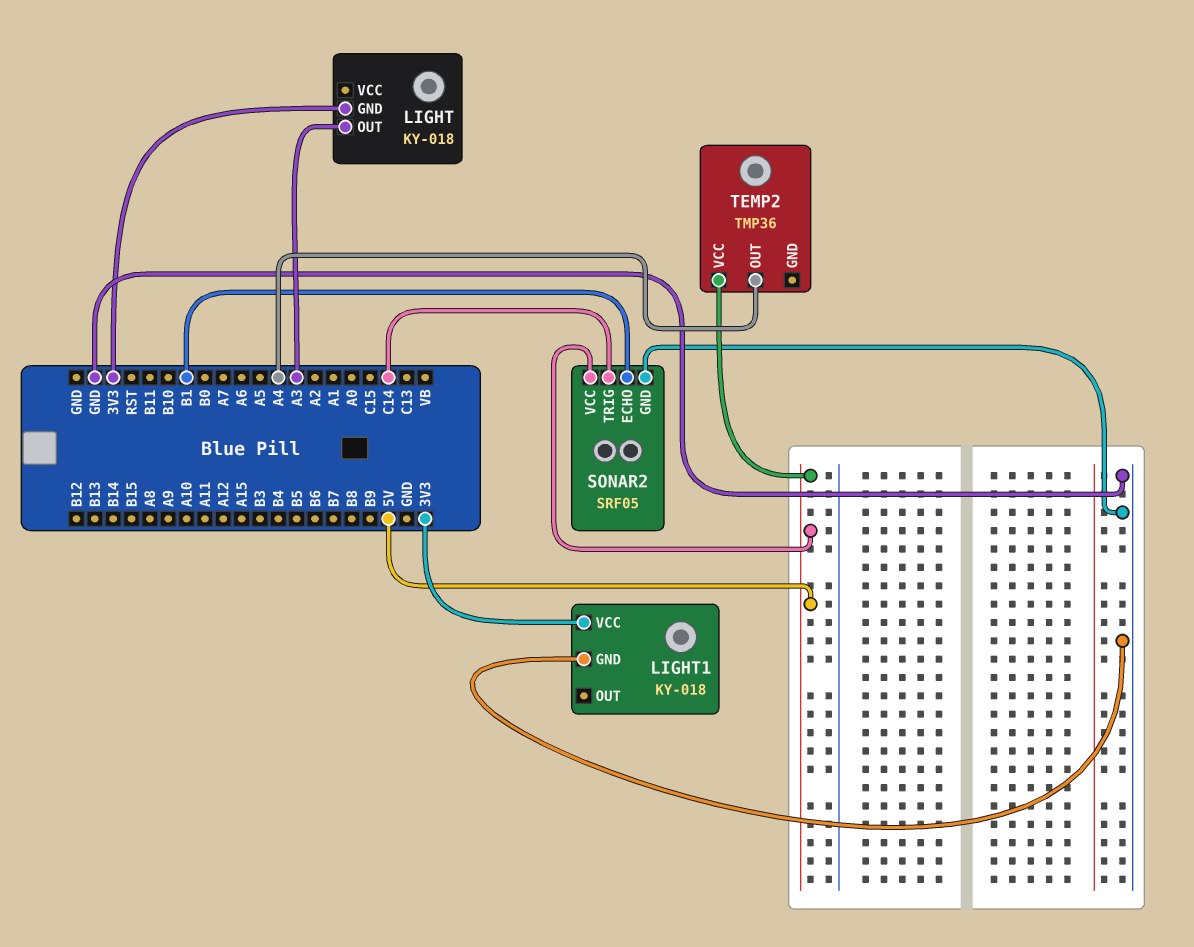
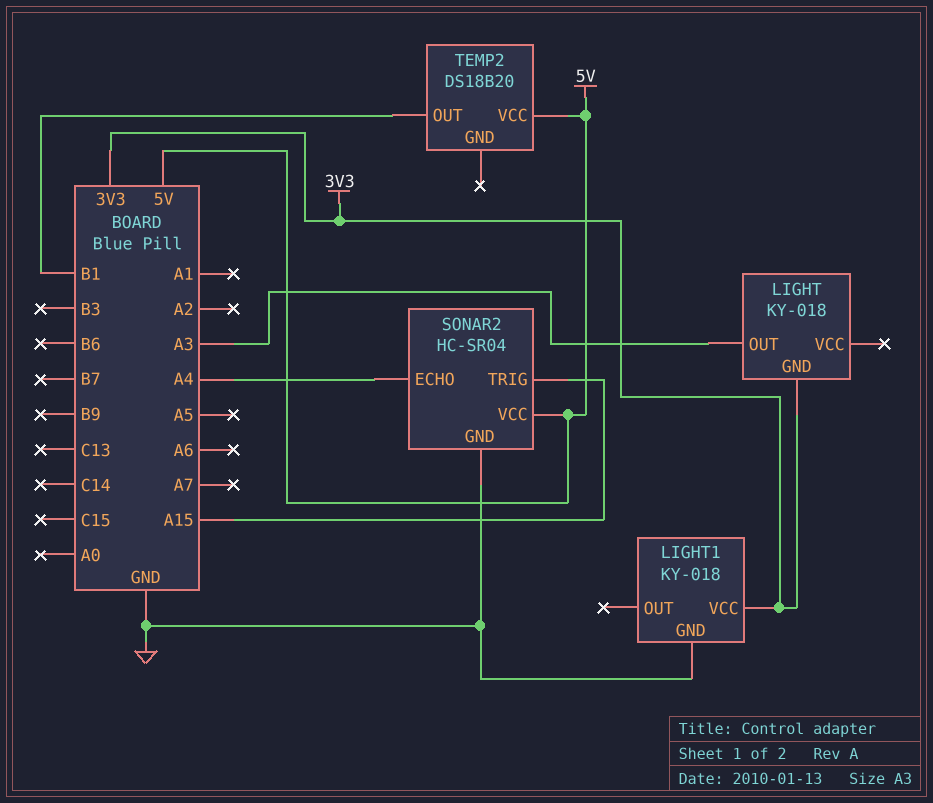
SONAR2: SRF05 -> HC-SR04
SONAR2 pin ECHO: B1 -> A4
SONAR2 pin TRIG: C14 -> A15
TEMP2: TMP36 -> DS18B20
TEMP2 pin OUT: A4 -> B1

